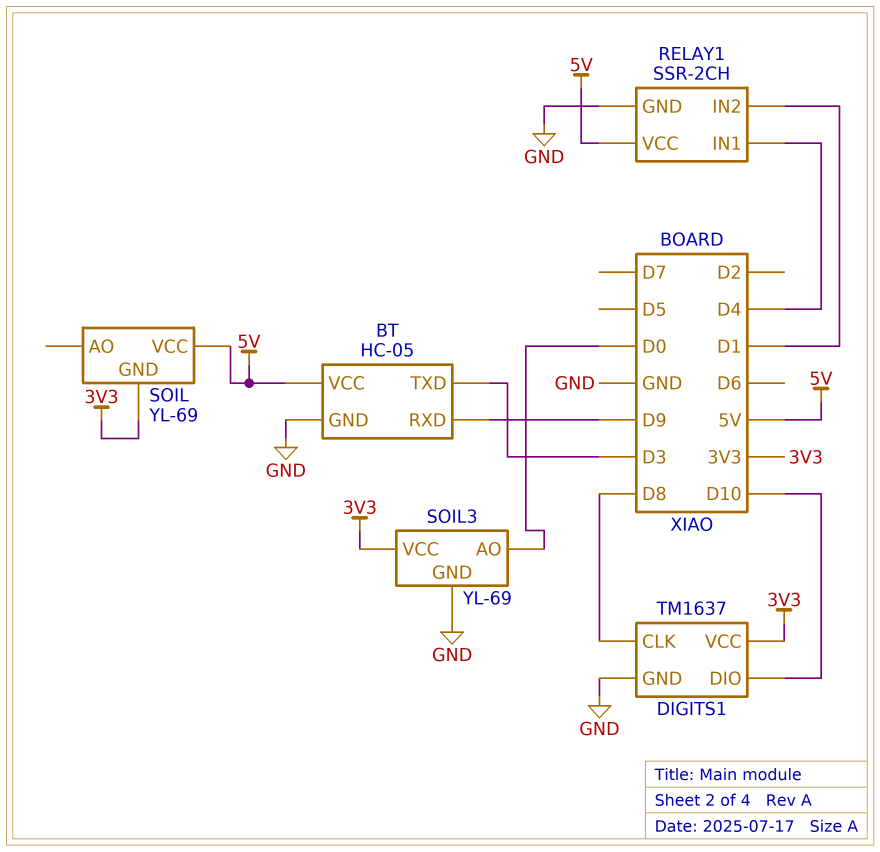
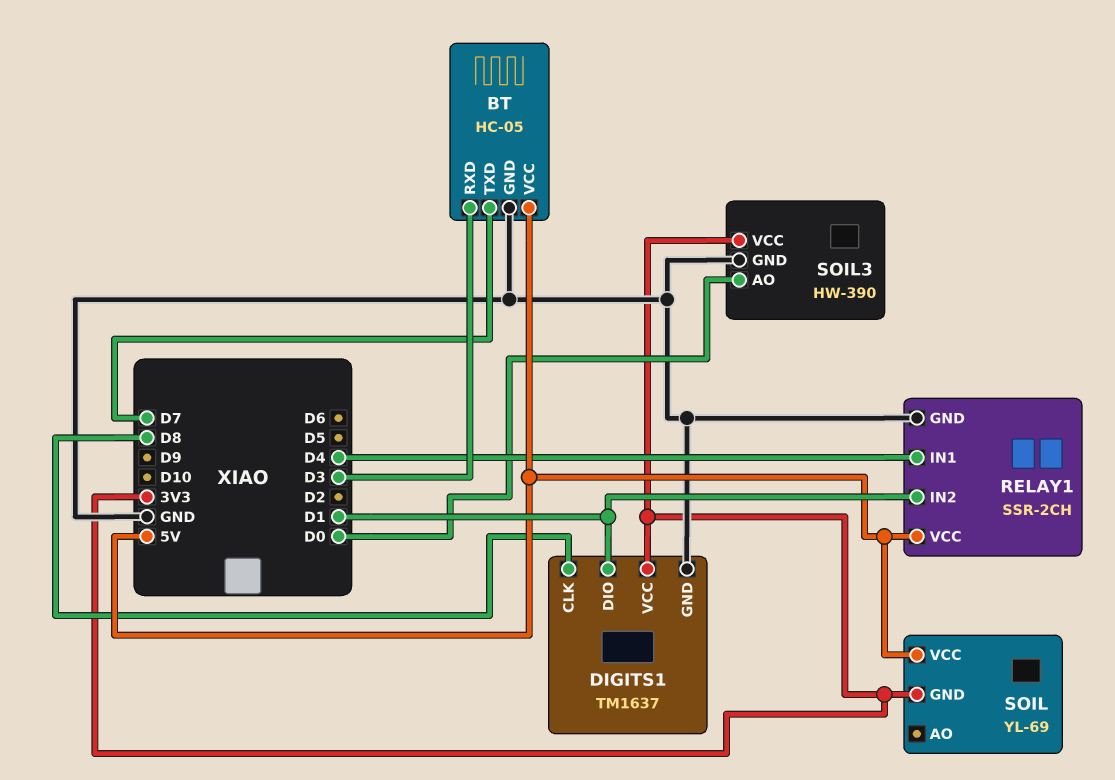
BT pin RXD: D9 -> D3
BT pin TXD: D3 -> D7
DIGITS1 pin DIO: D10 -> D1
SOIL3: YL-69 -> HW-390

